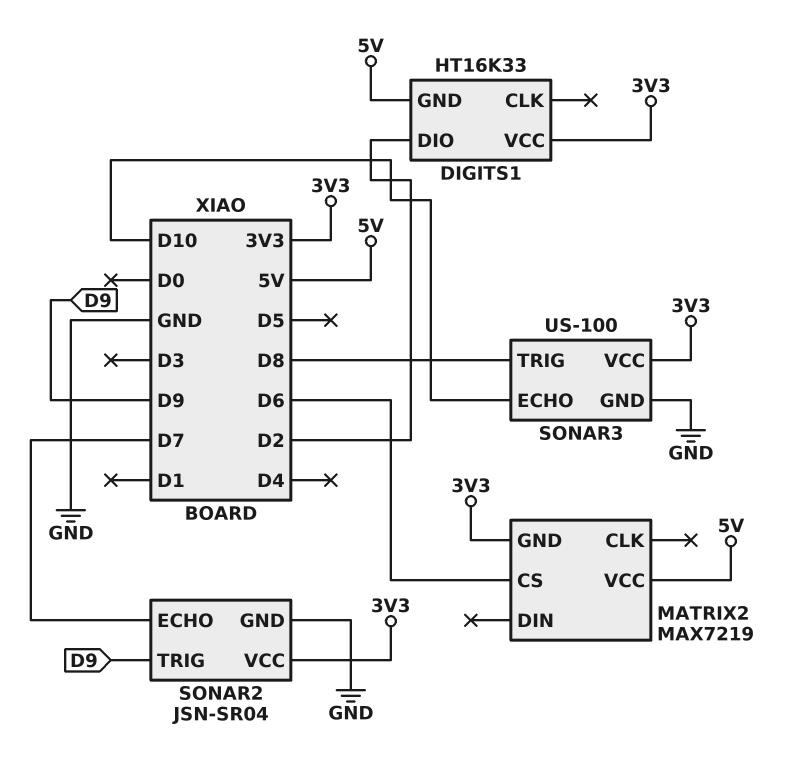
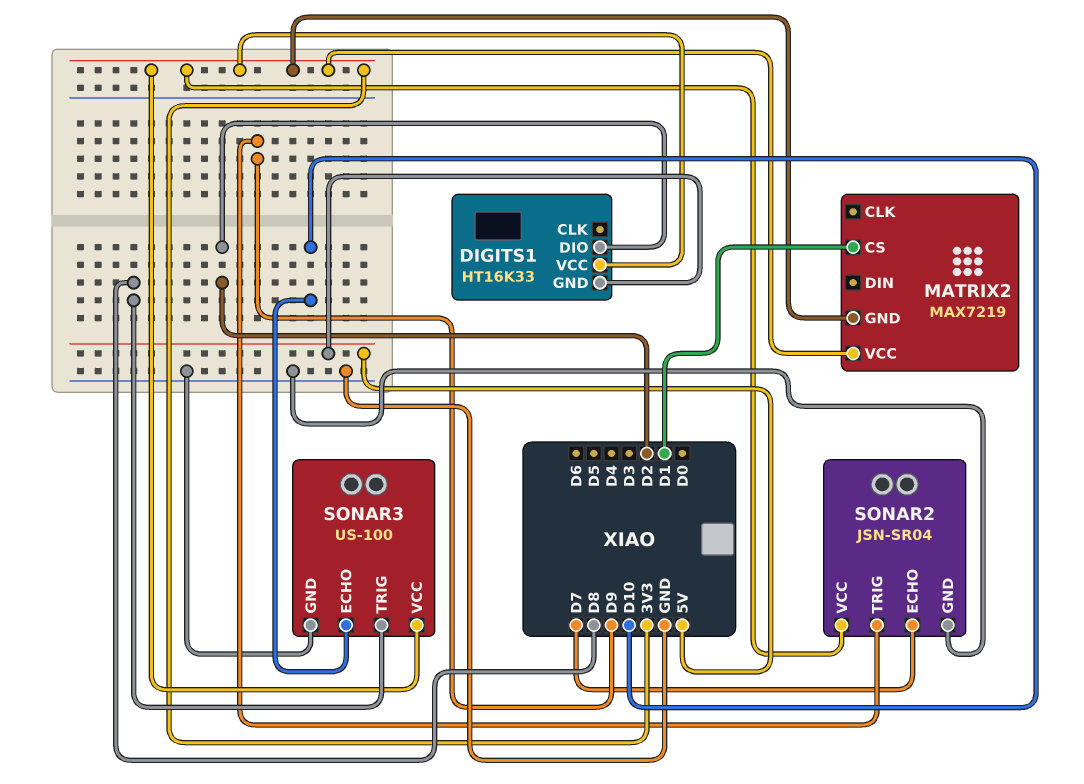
MATRIX2 pin CS: D6 -> D1
MATRIX2 pin VCC: 5V -> 3V3

